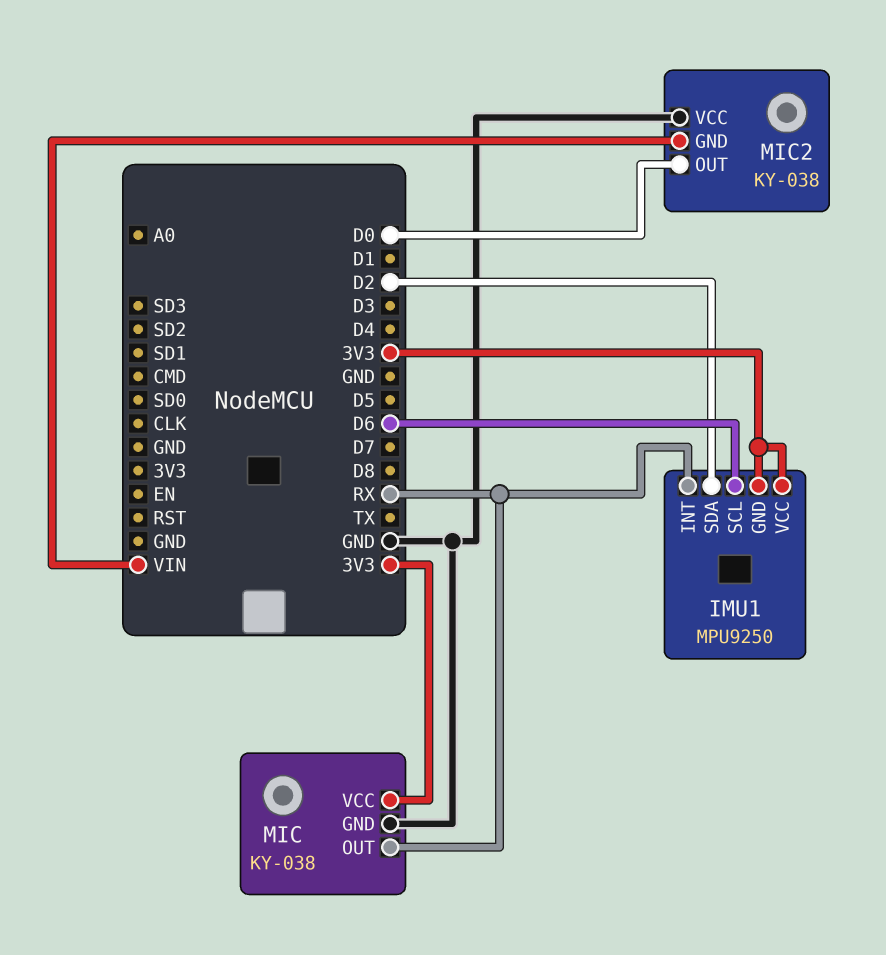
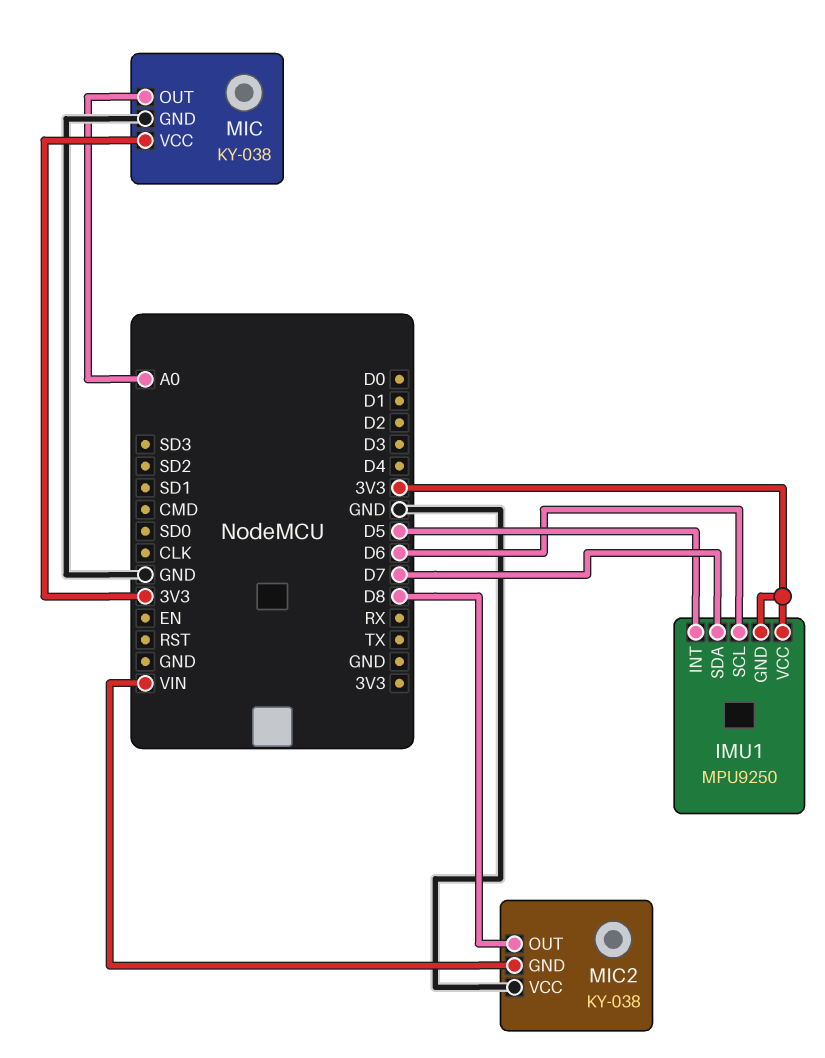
IMU1 pin INT: RX -> D5
IMU1 pin SDA: D2 -> D7
MIC pin OUT: RX -> A0
MIC2 pin OUT: D0 -> D8

